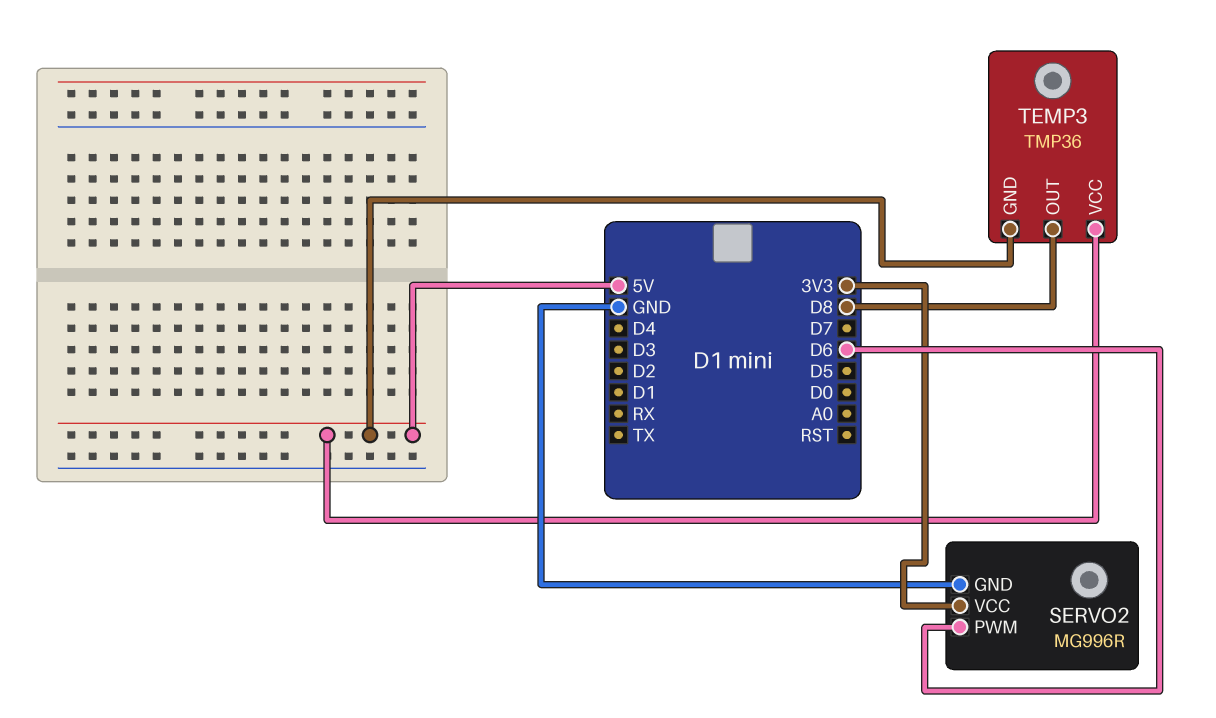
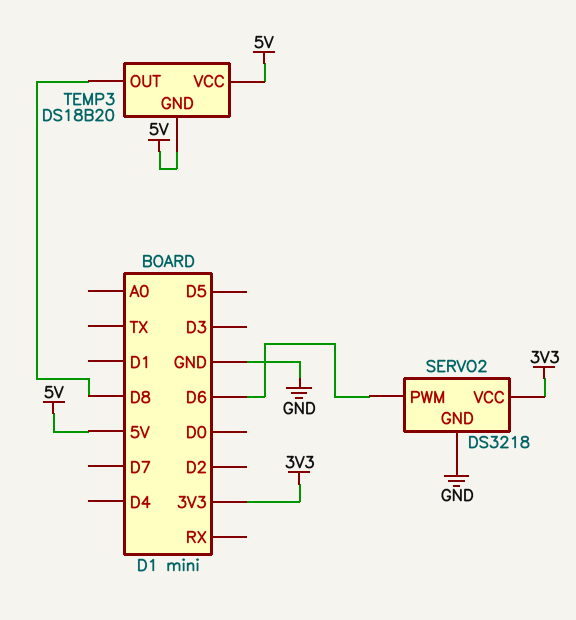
SERVO2: MG996R -> DS3218
TEMP3: TMP36 -> DS18B20

